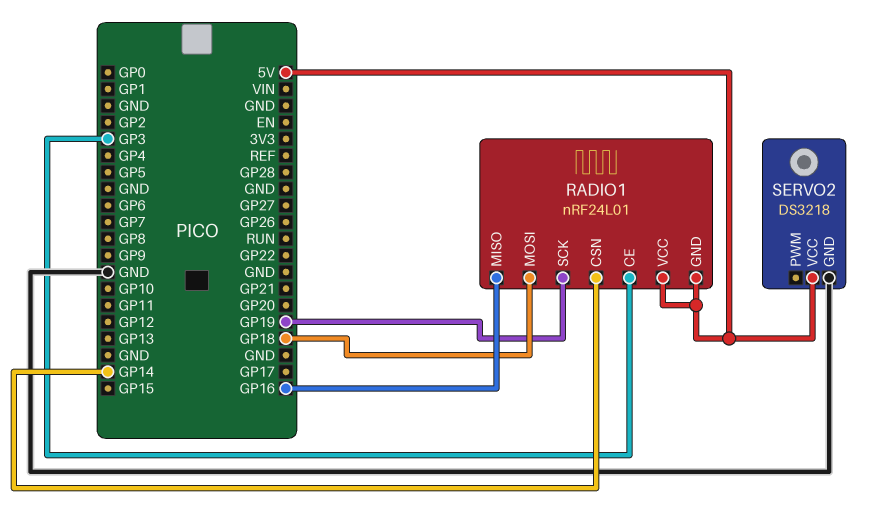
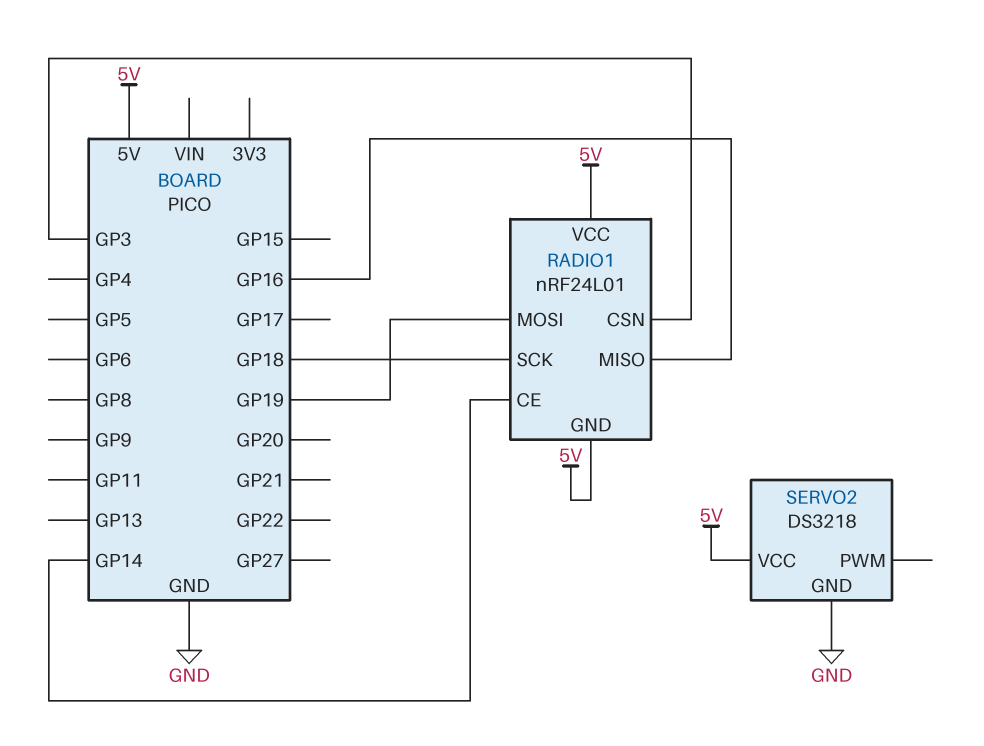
RADIO1 pin CE: GP3 -> GP14
RADIO1 pin CSN: GP14 -> GP3
RADIO1 pin MOSI: GP18 -> GP19
RADIO1 pin SCK: GP19 -> GP18

